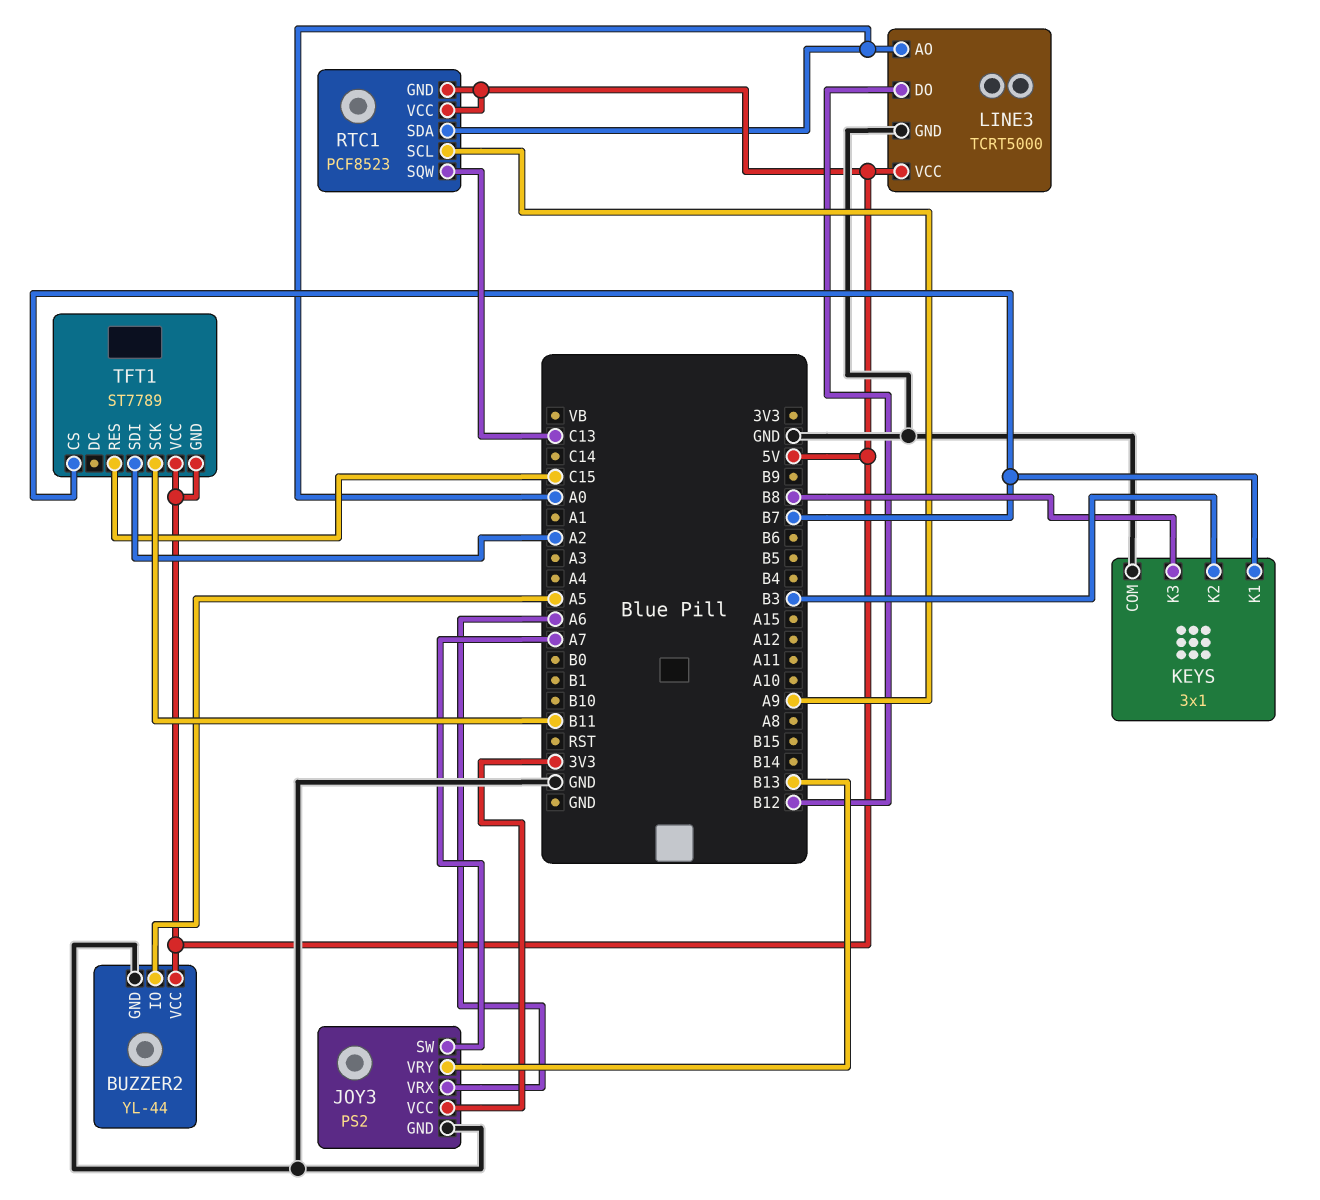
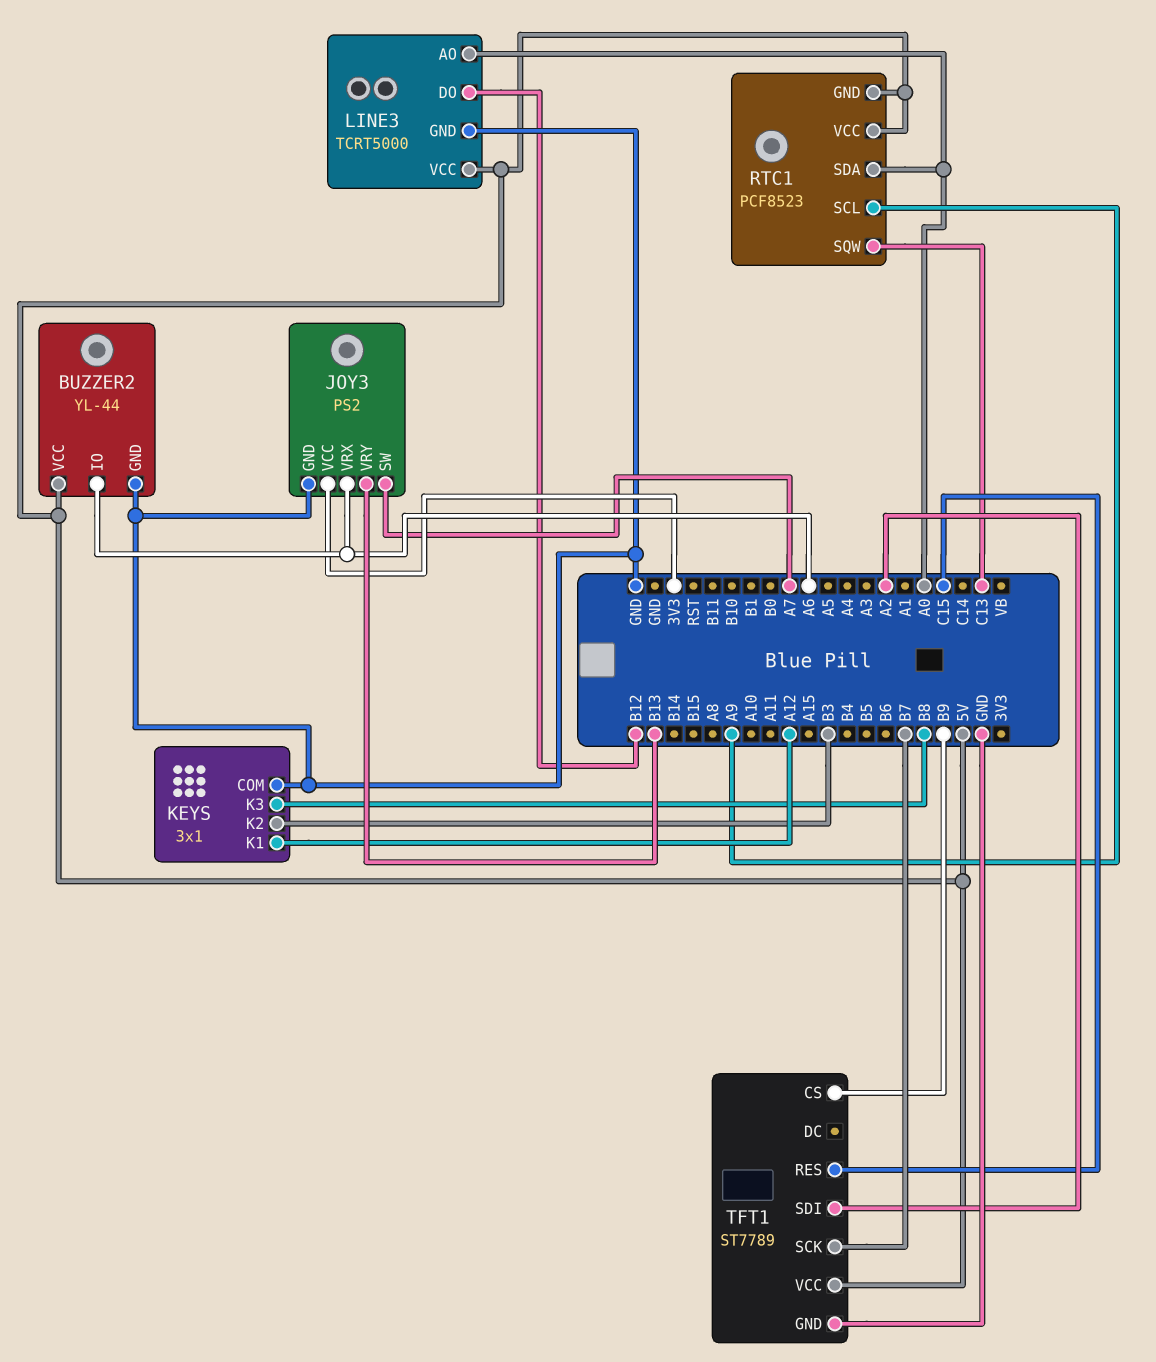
BUZZER2 pin IO: A5 -> A6
KEYS pin K1: B7 -> A12
TFT1 pin CS: B7 -> B9
TFT1 pin GND: 5V -> GND
TFT1 pin SCK: B11 -> B7

